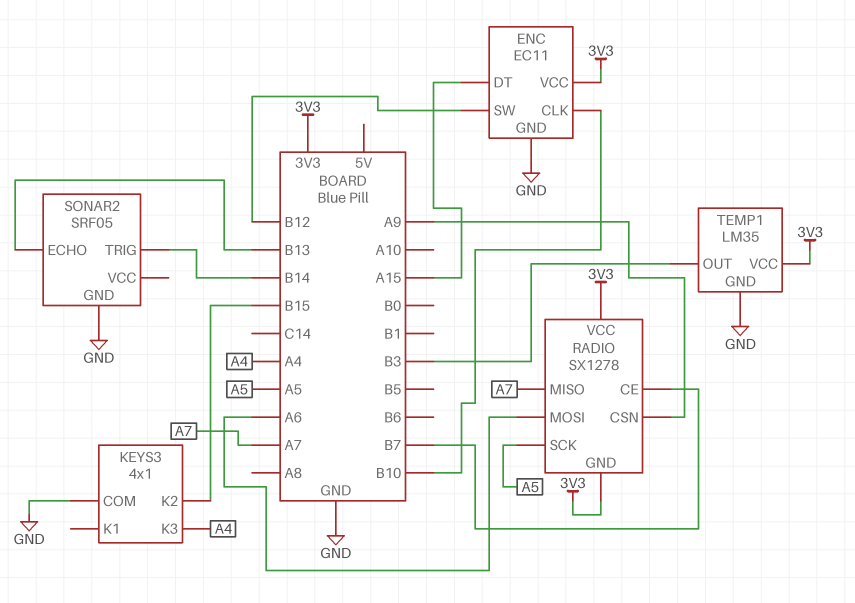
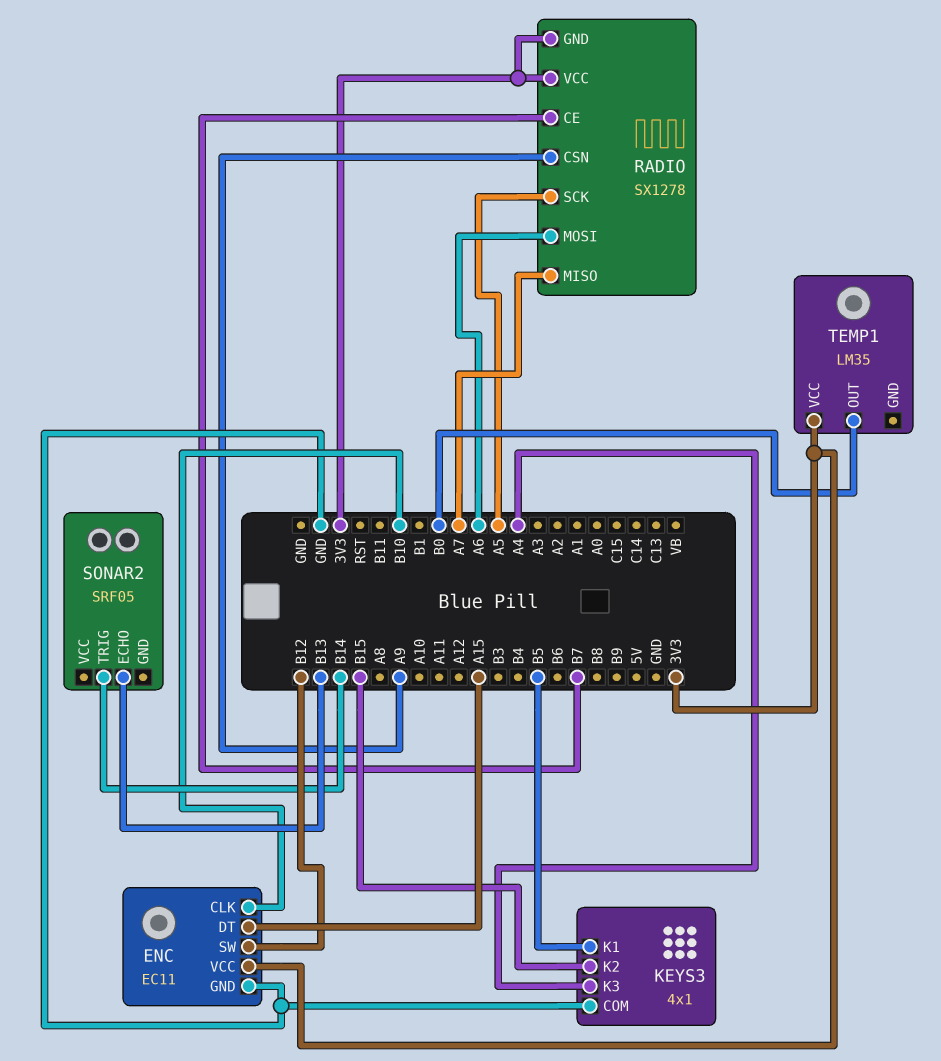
KEYS3 pin K1: none -> B5
SONAR2 pin GND: GND -> none
TEMP1 pin GND: GND -> none
TEMP1 pin OUT: B3 -> B0

